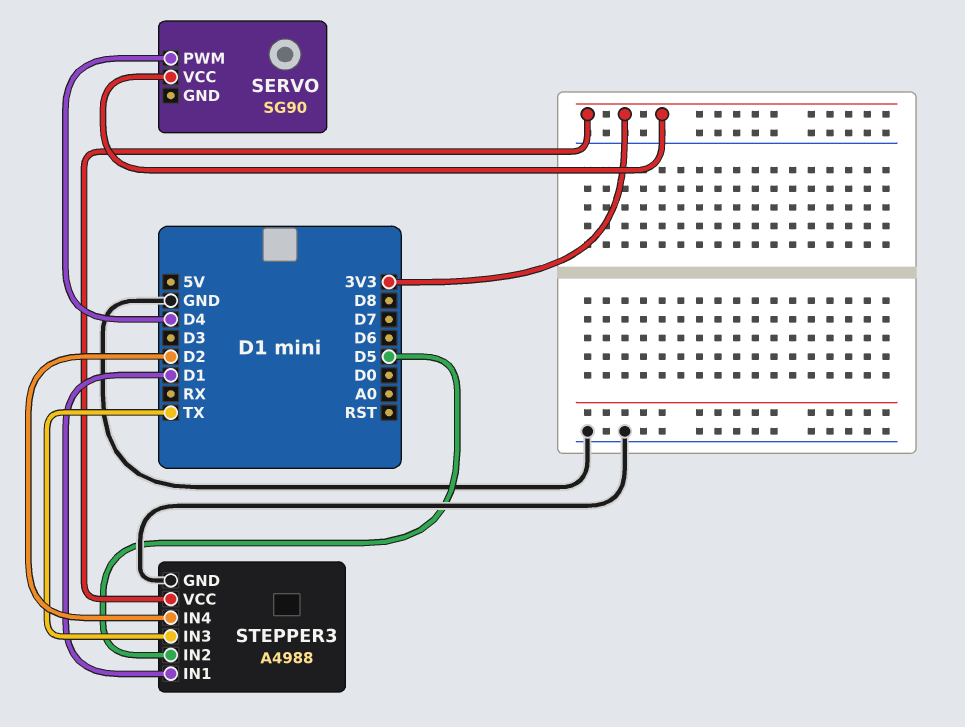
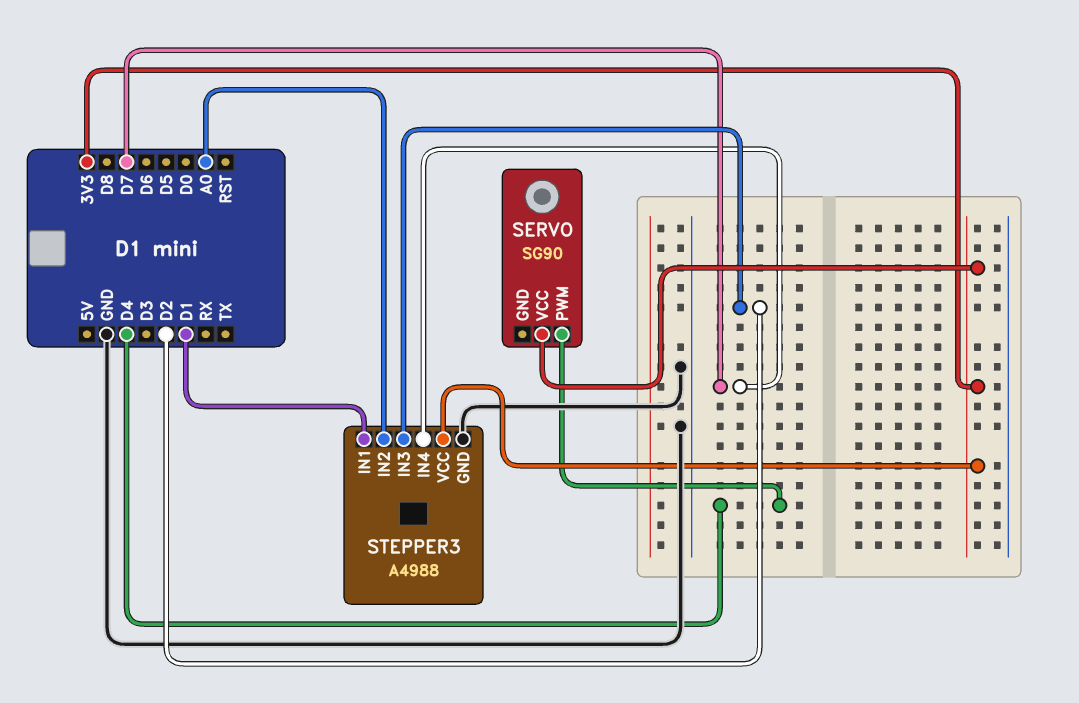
STEPPER3 pin IN2: D5 -> A0
STEPPER3 pin IN3: TX -> D2
STEPPER3 pin IN4: D2 -> D7

